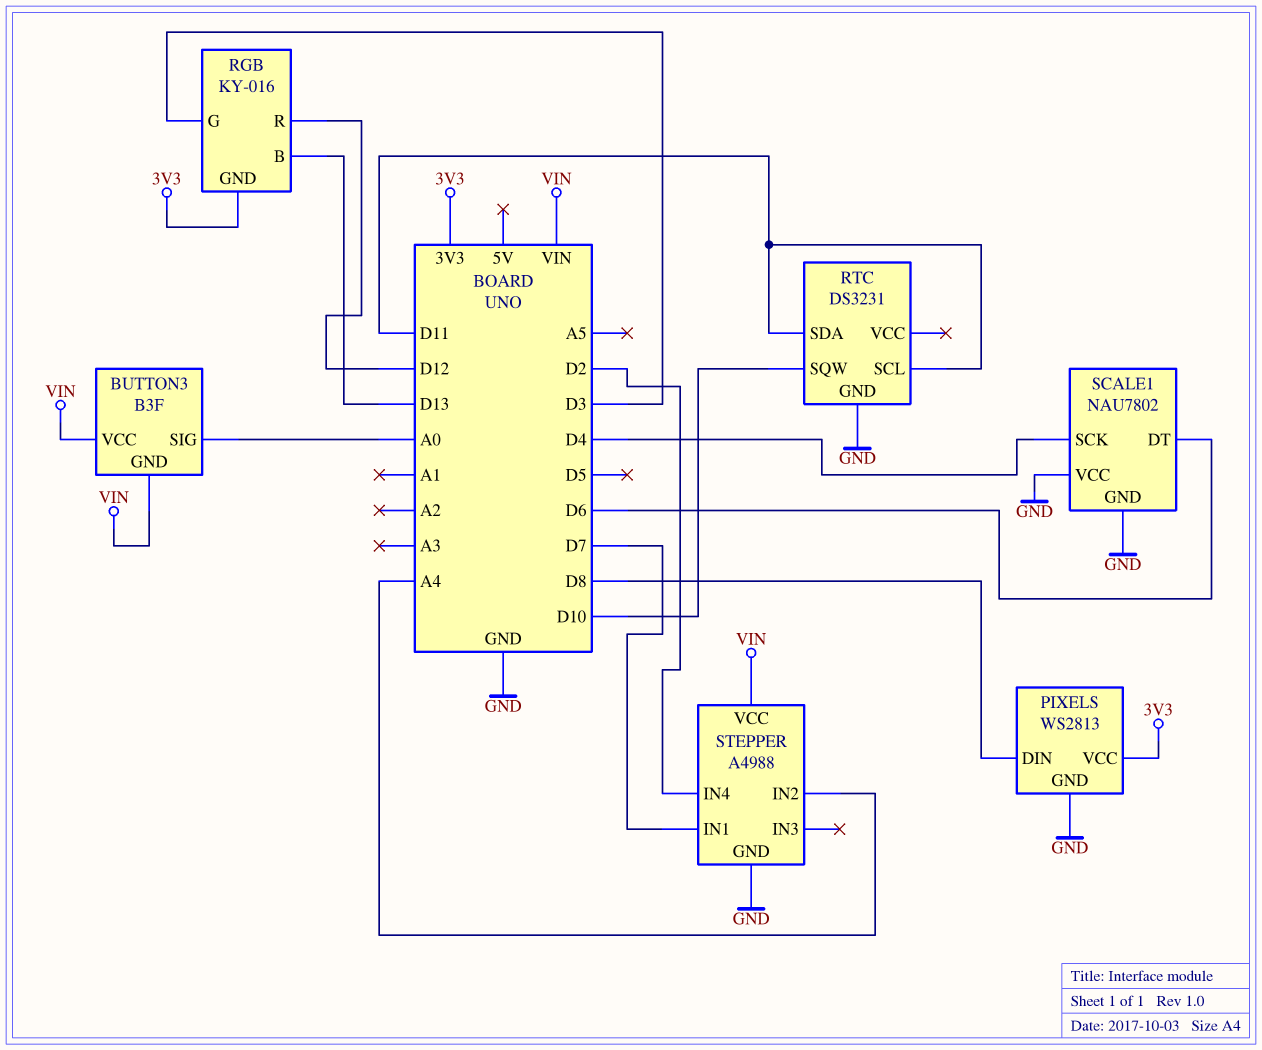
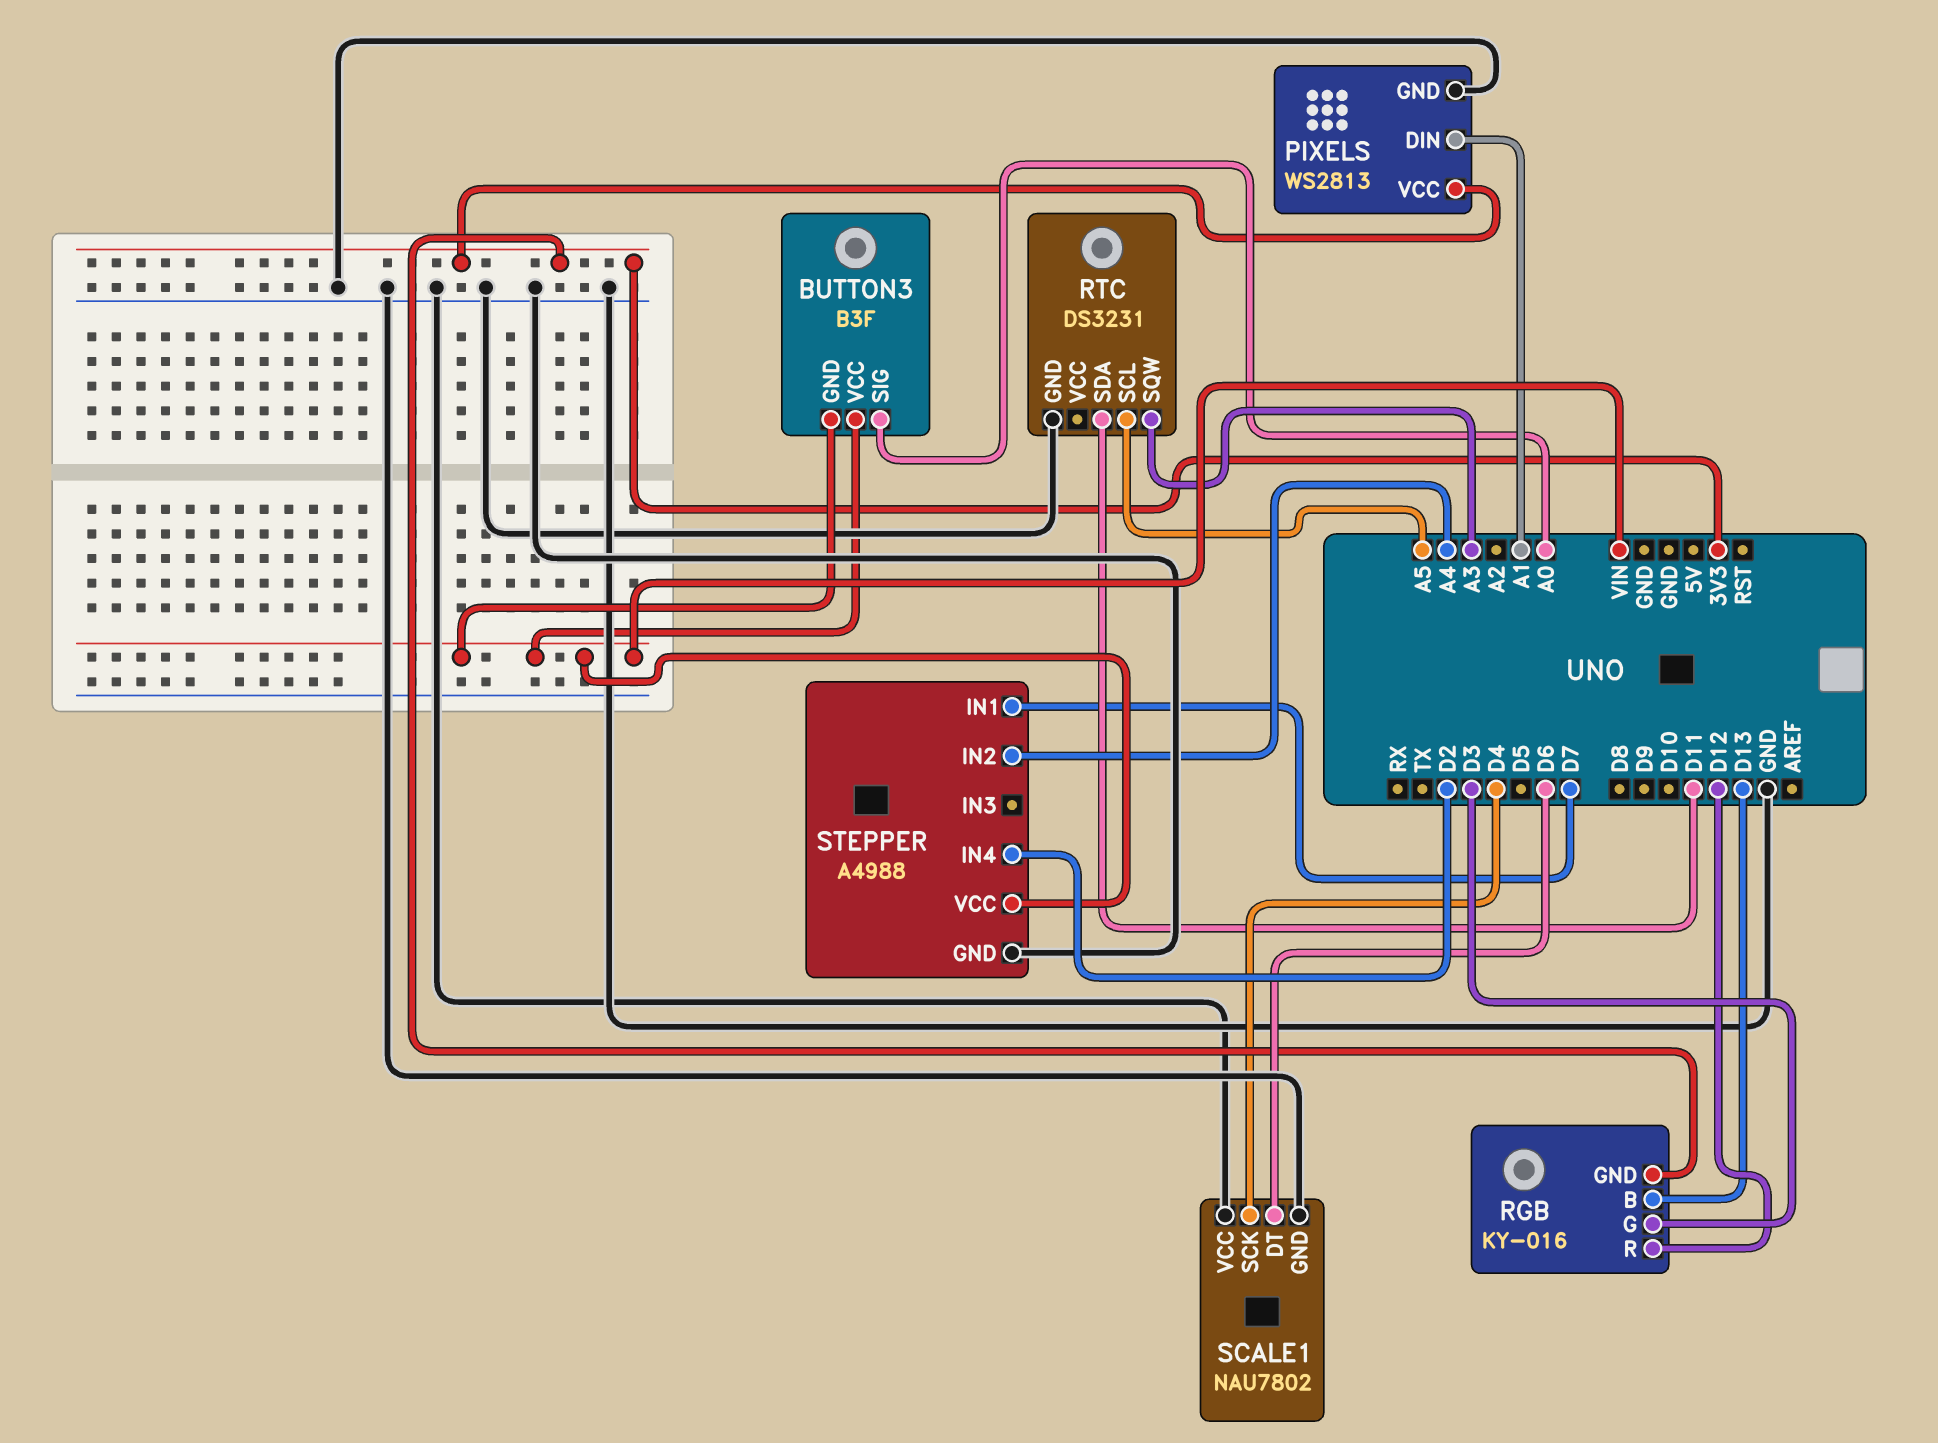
PIXELS pin DIN: D8 -> A1
RTC pin SCL: D11 -> A5
RTC pin SQW: D10 -> A3

